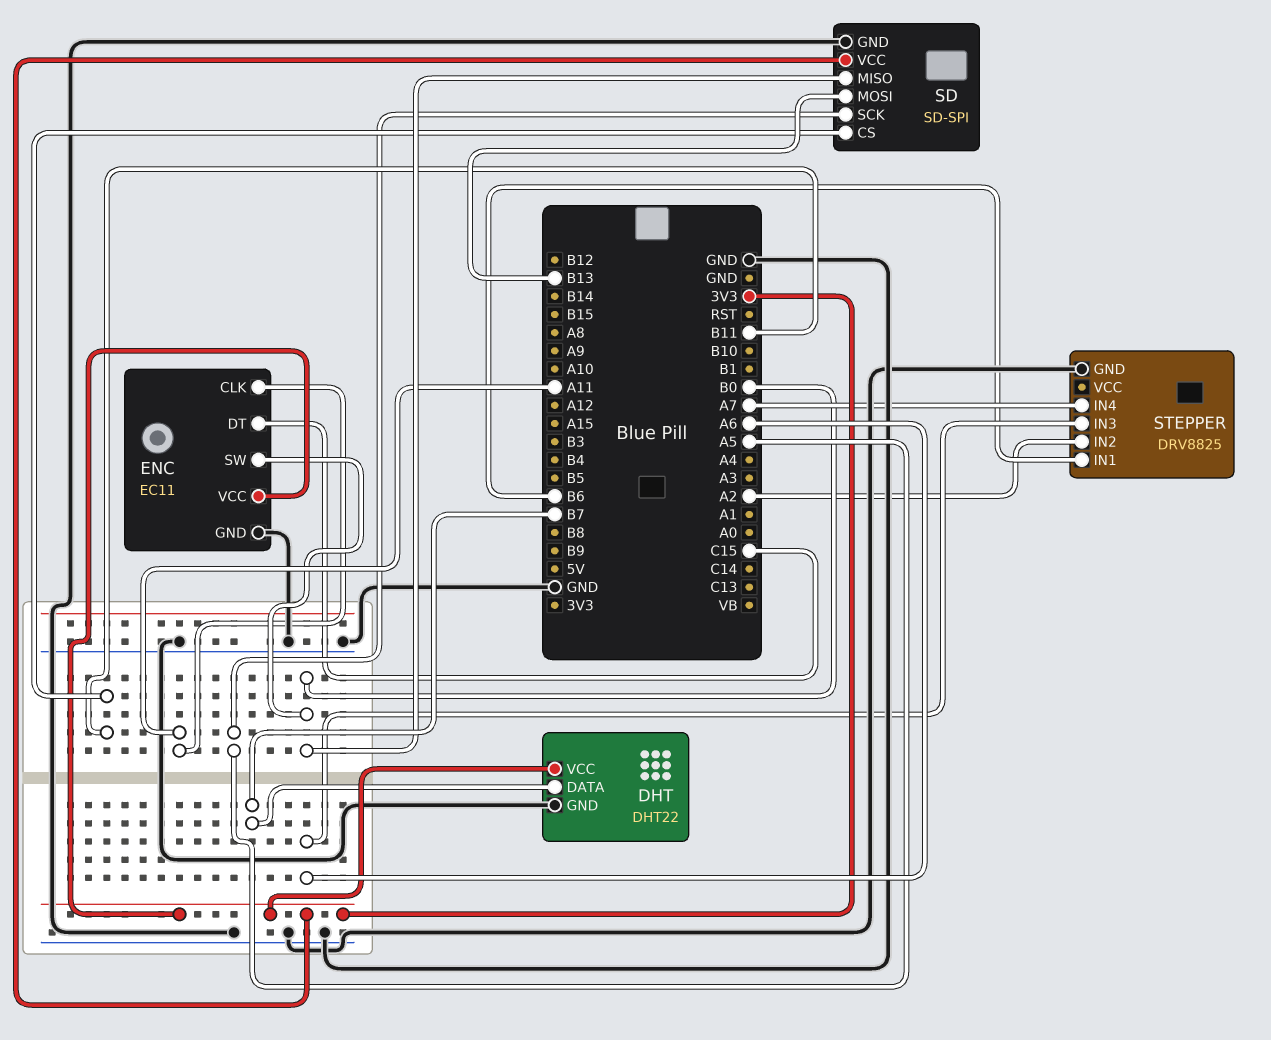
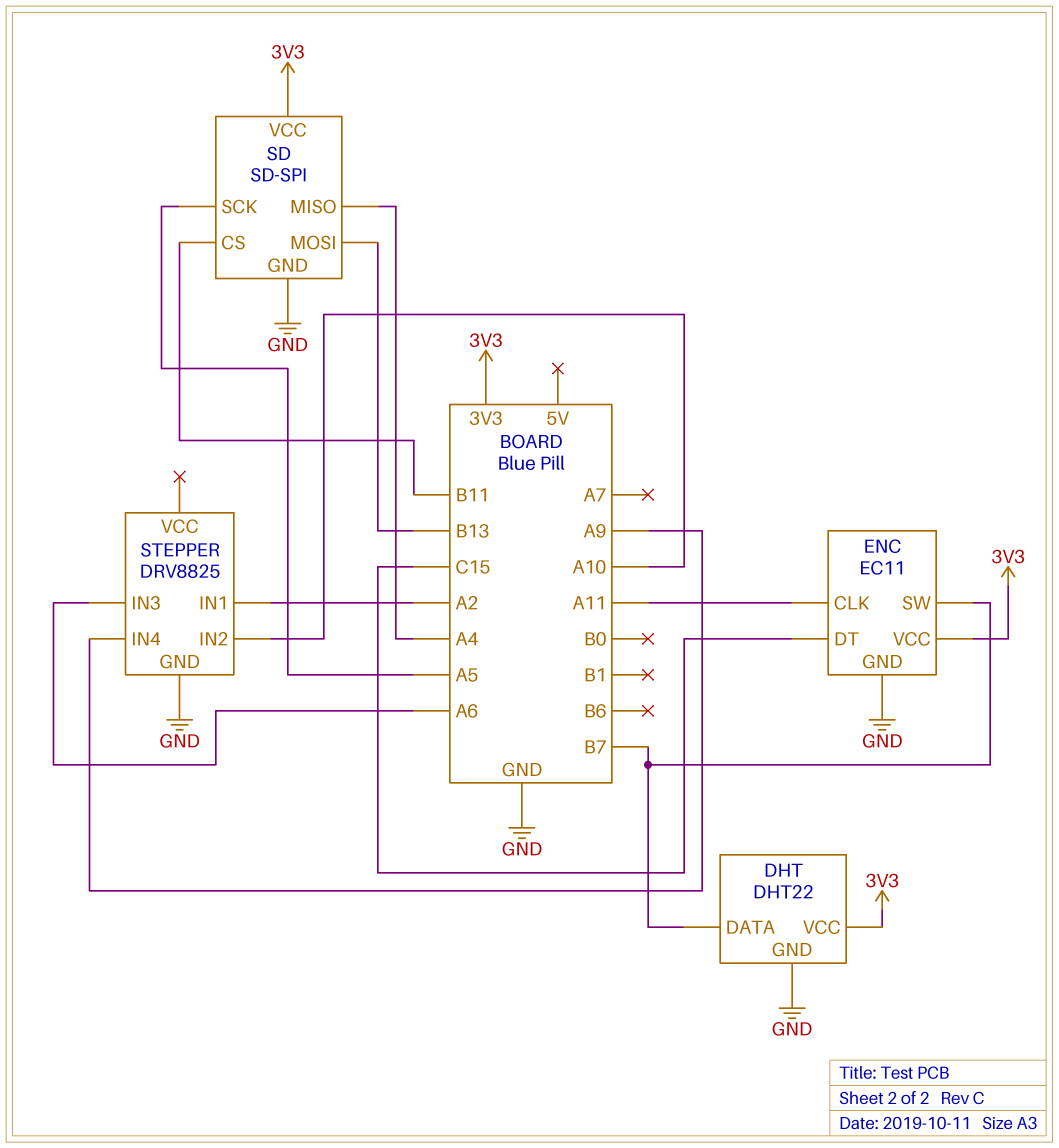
ENC pin SW: B0 -> B7
SD pin MISO: B0 -> A4
STEPPER pin IN1: B6 -> A2
STEPPER pin IN2: A2 -> A10
STEPPER pin IN4: A7 -> A9

